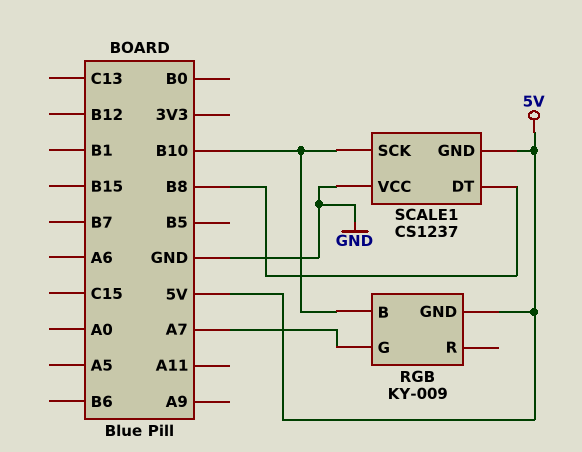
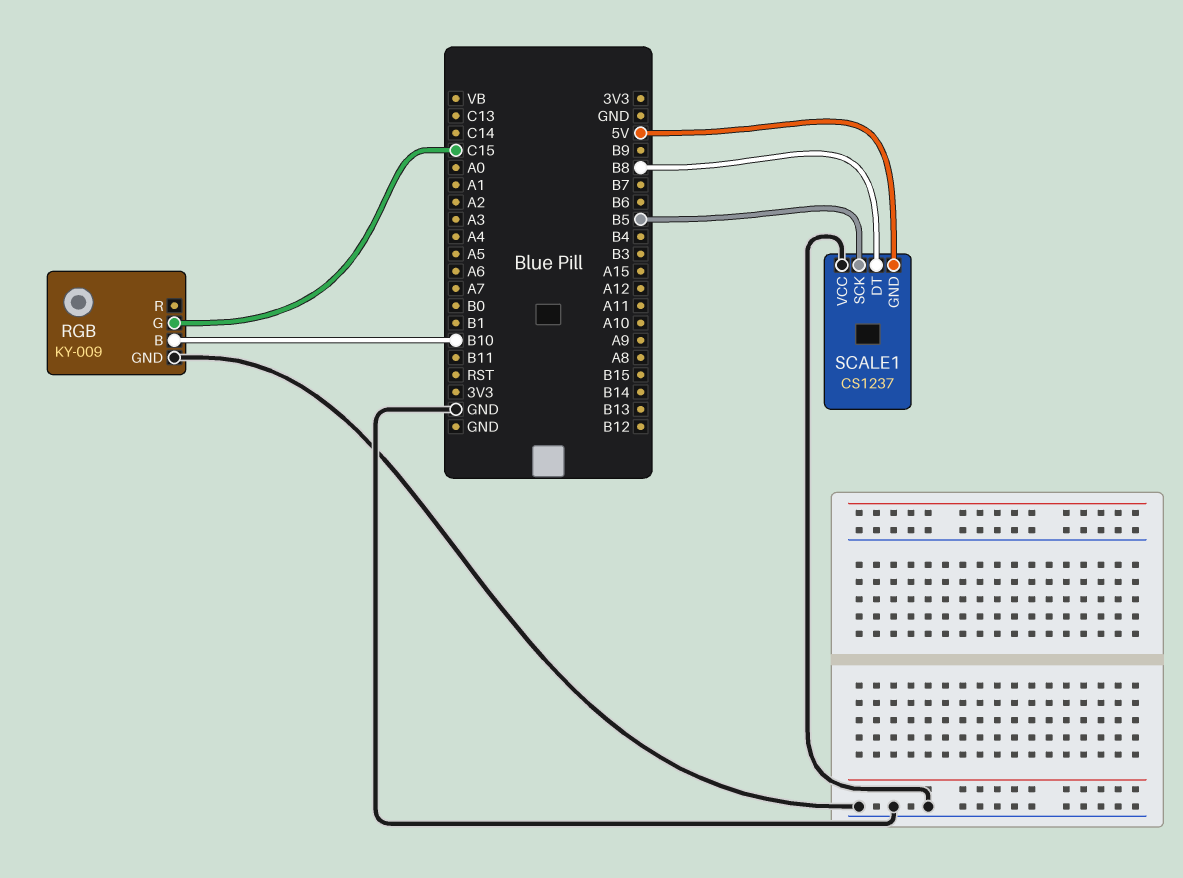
RGB pin G: A7 -> C15
RGB pin GND: 5V -> GND
SCALE1 pin SCK: B10 -> B5

